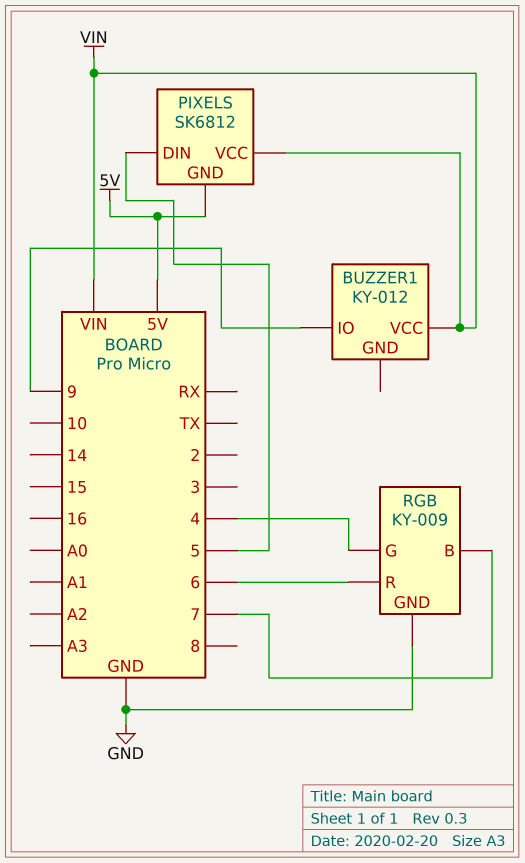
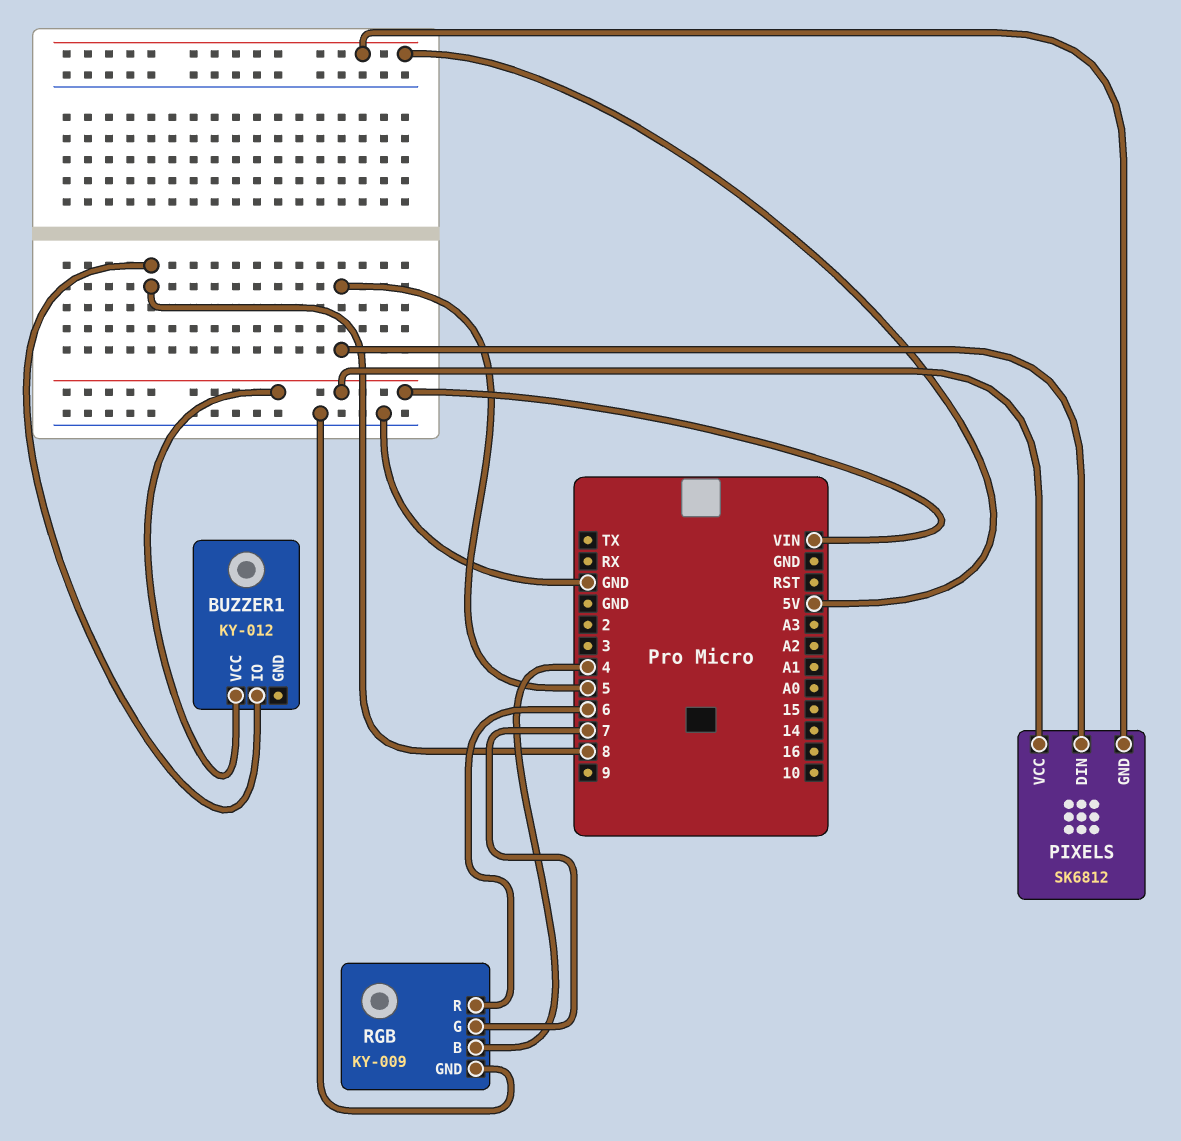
BUZZER1 pin IO: 9 -> 8
RGB pin B: 7 -> 4
RGB pin G: 4 -> 7

